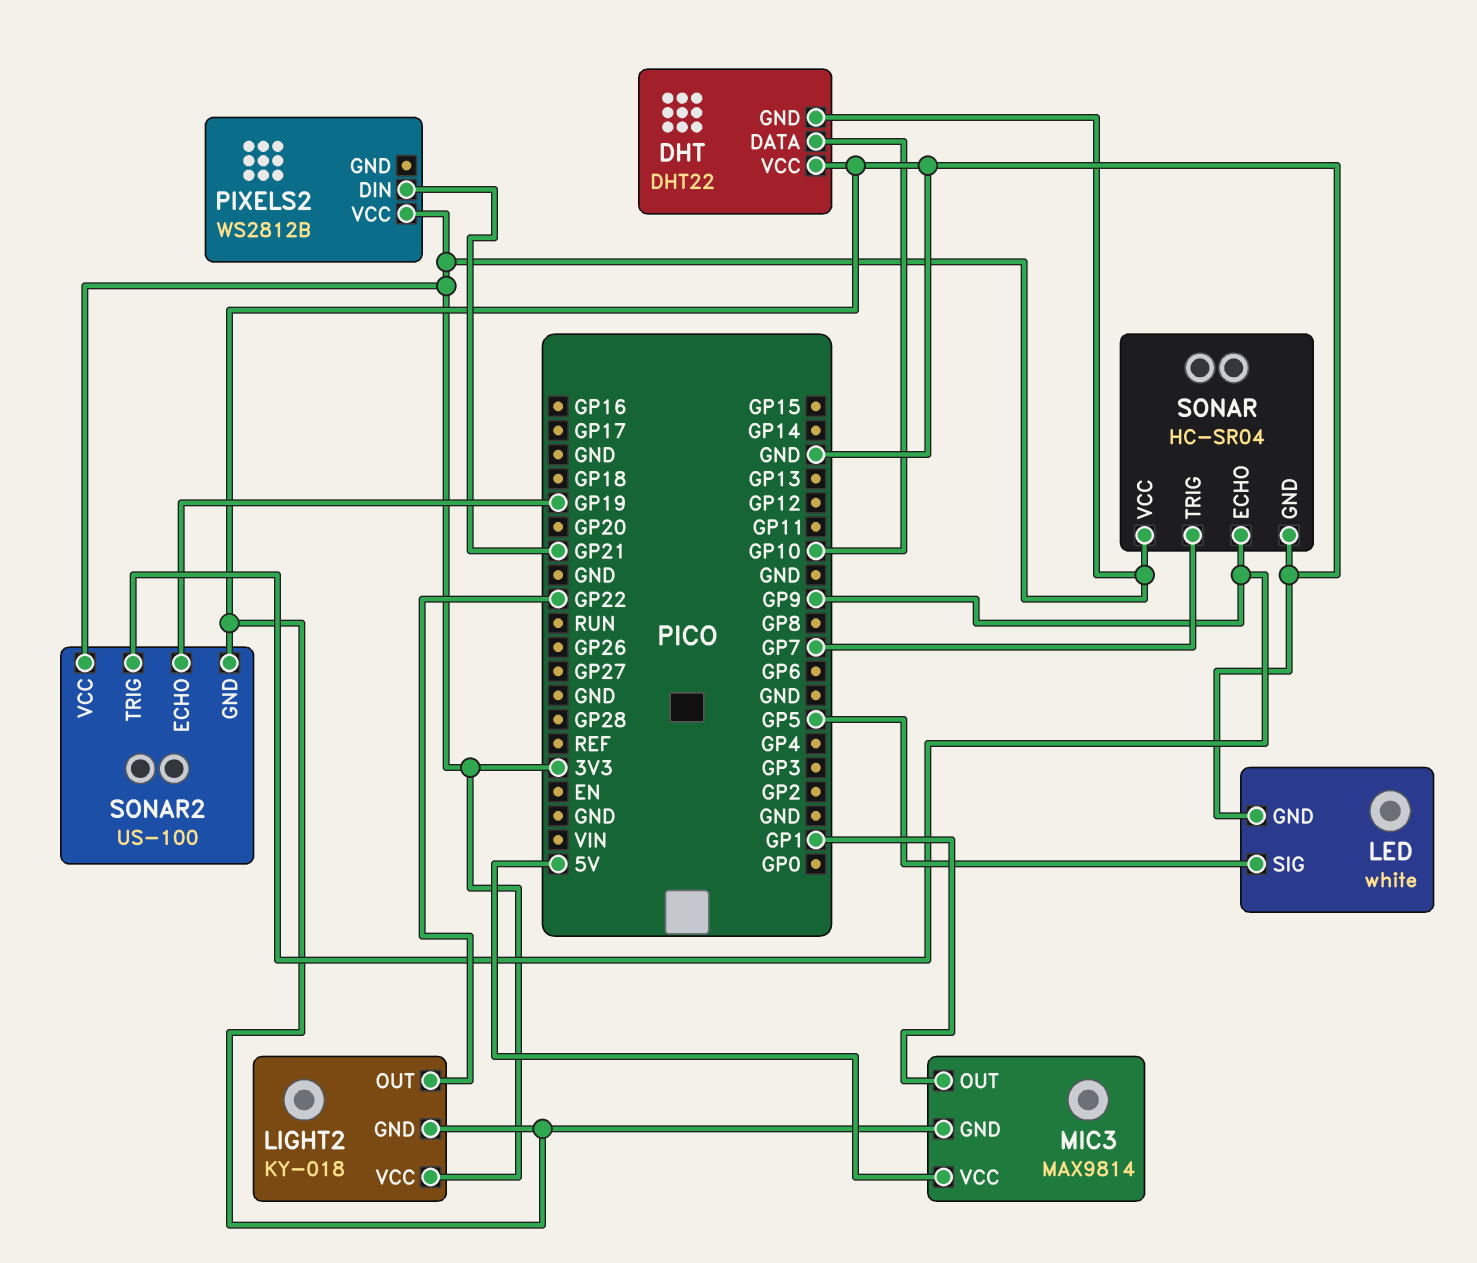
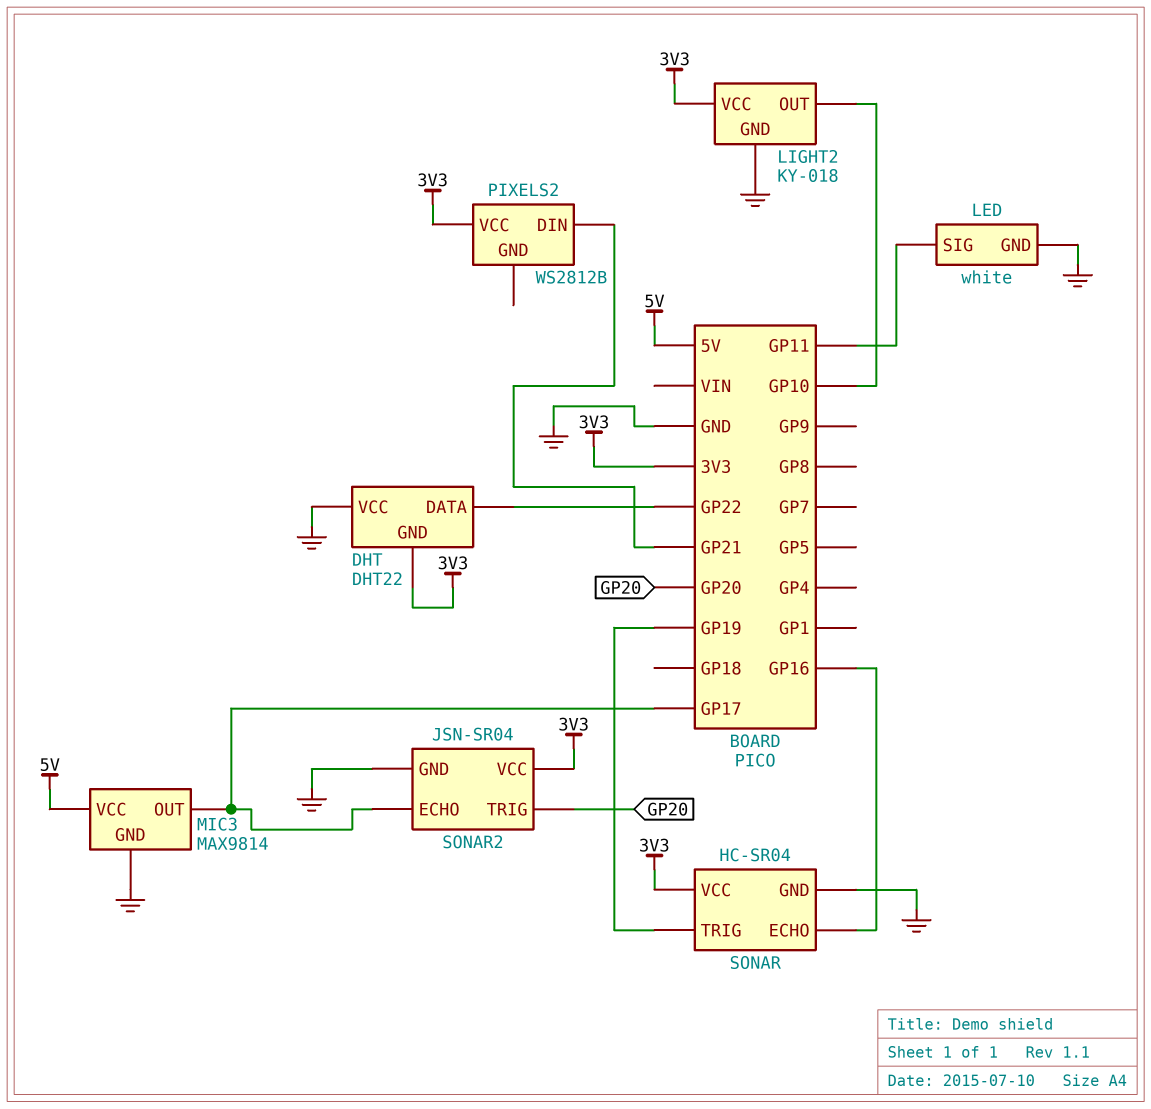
DHT pin DATA: GP10 -> GP22
LED pin SIG: GP5 -> GP11
LIGHT2 pin OUT: GP22 -> GP10
MIC3 pin OUT: GP1 -> GP17
SONAR pin ECHO: GP9 -> GP16
SONAR pin TRIG: GP7 -> GP19
SONAR2: US-100 -> JSN-SR04
SONAR2 pin ECHO: GP19 -> GP17
SONAR2 pin TRIG: GP9 -> GP20

